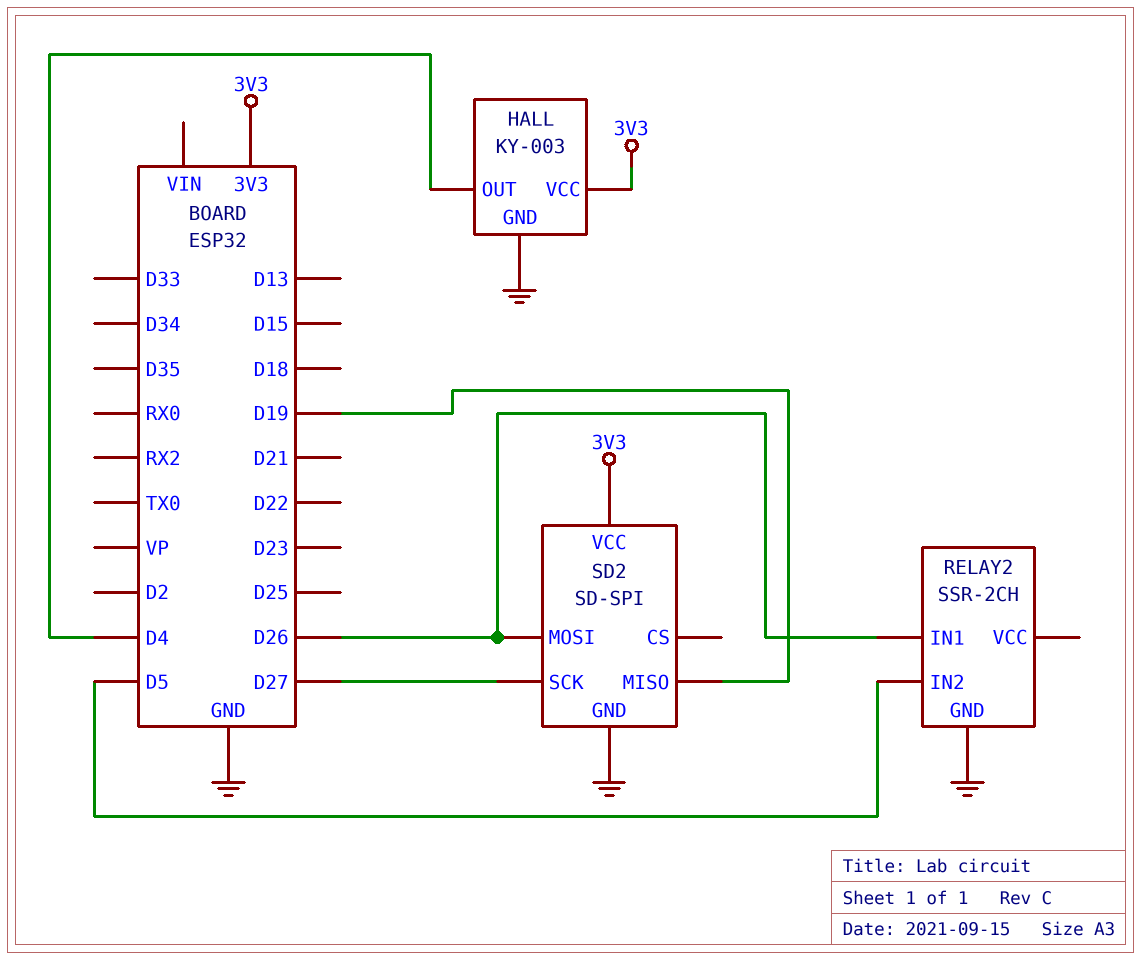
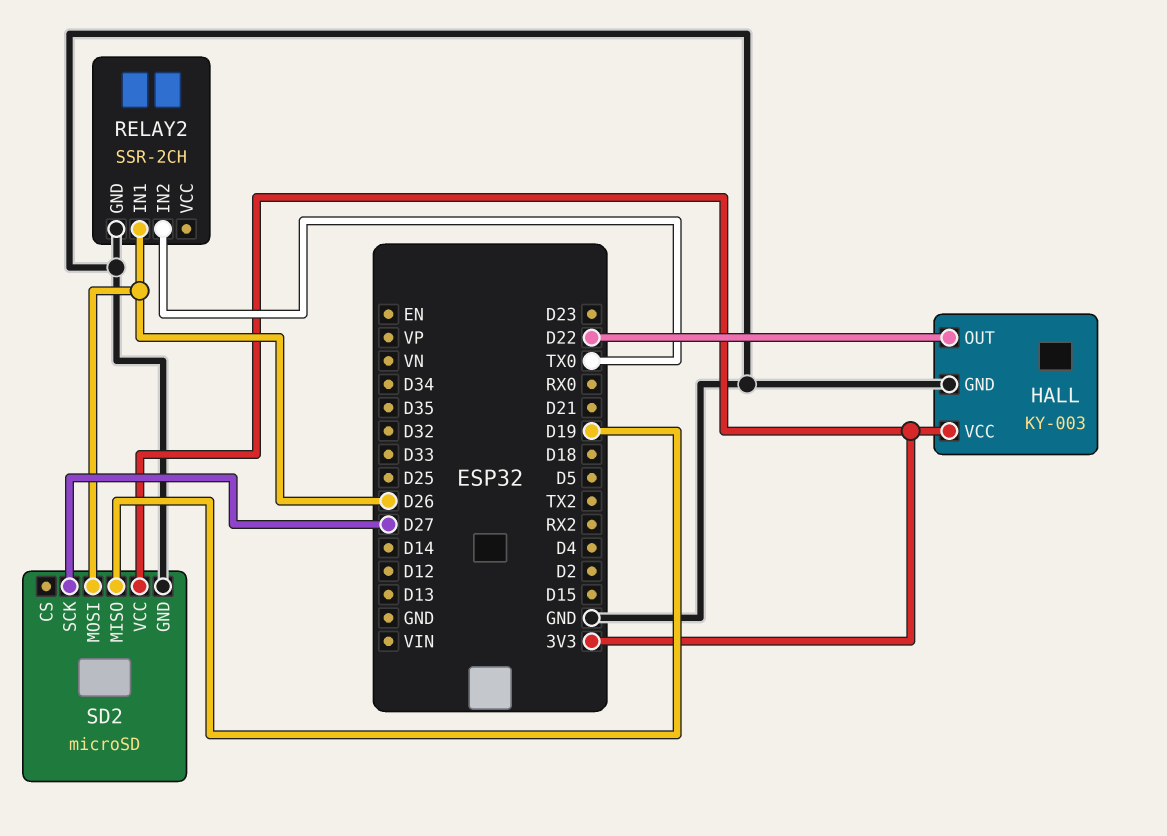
HALL pin OUT: D4 -> D22
RELAY2 pin IN2: D5 -> TX0
SD2: SD-SPI -> microSD

